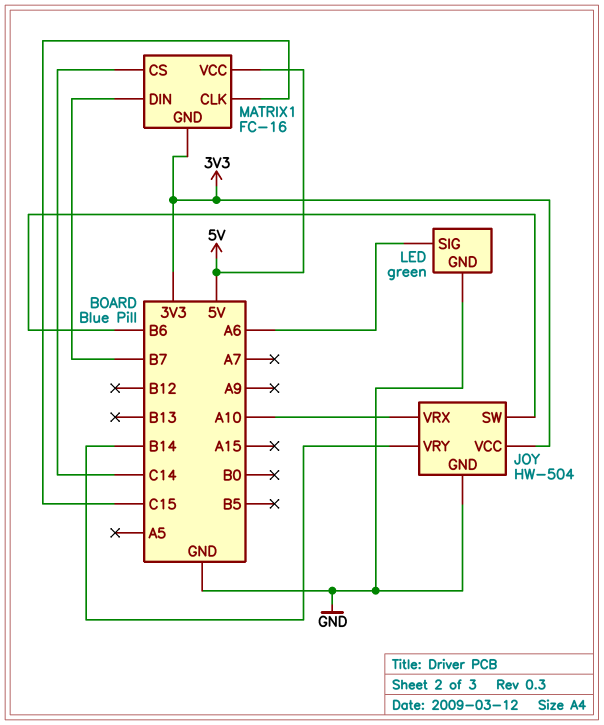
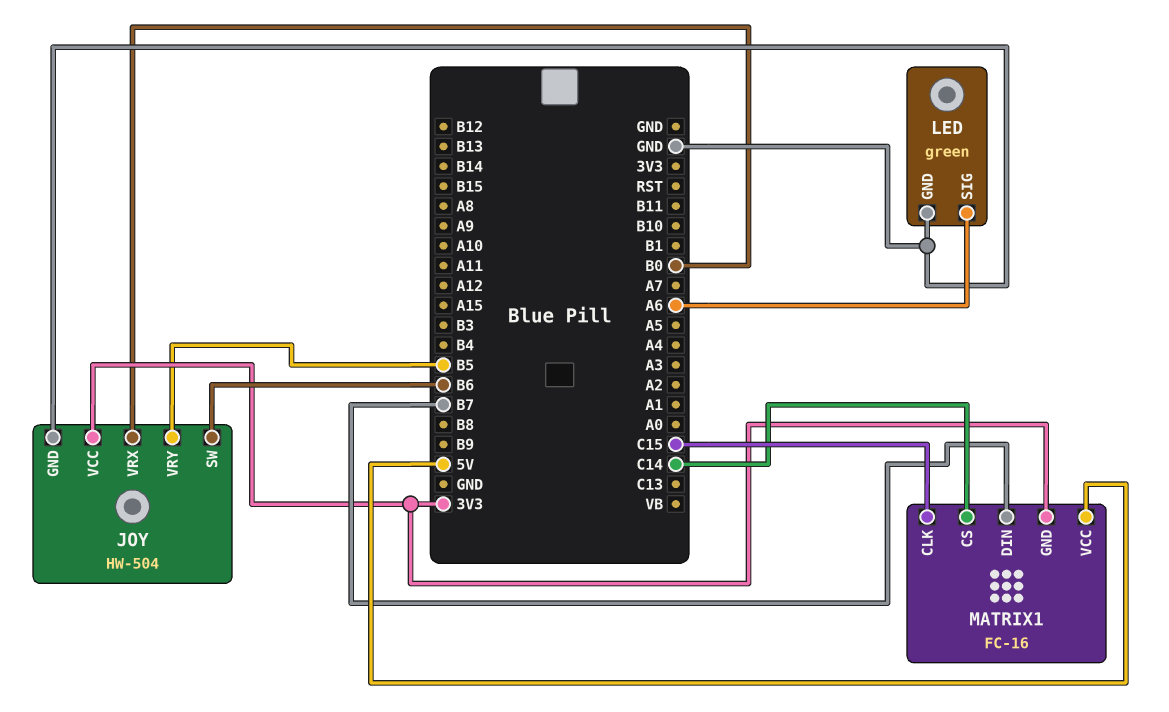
JOY pin VRX: A10 -> B0
JOY pin VRY: B14 -> B5

